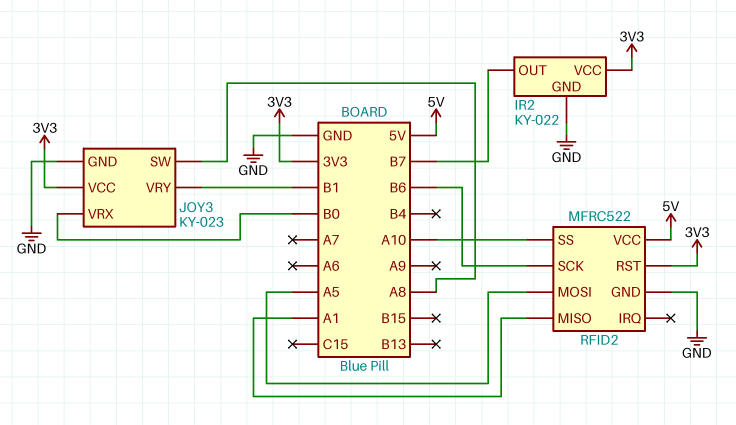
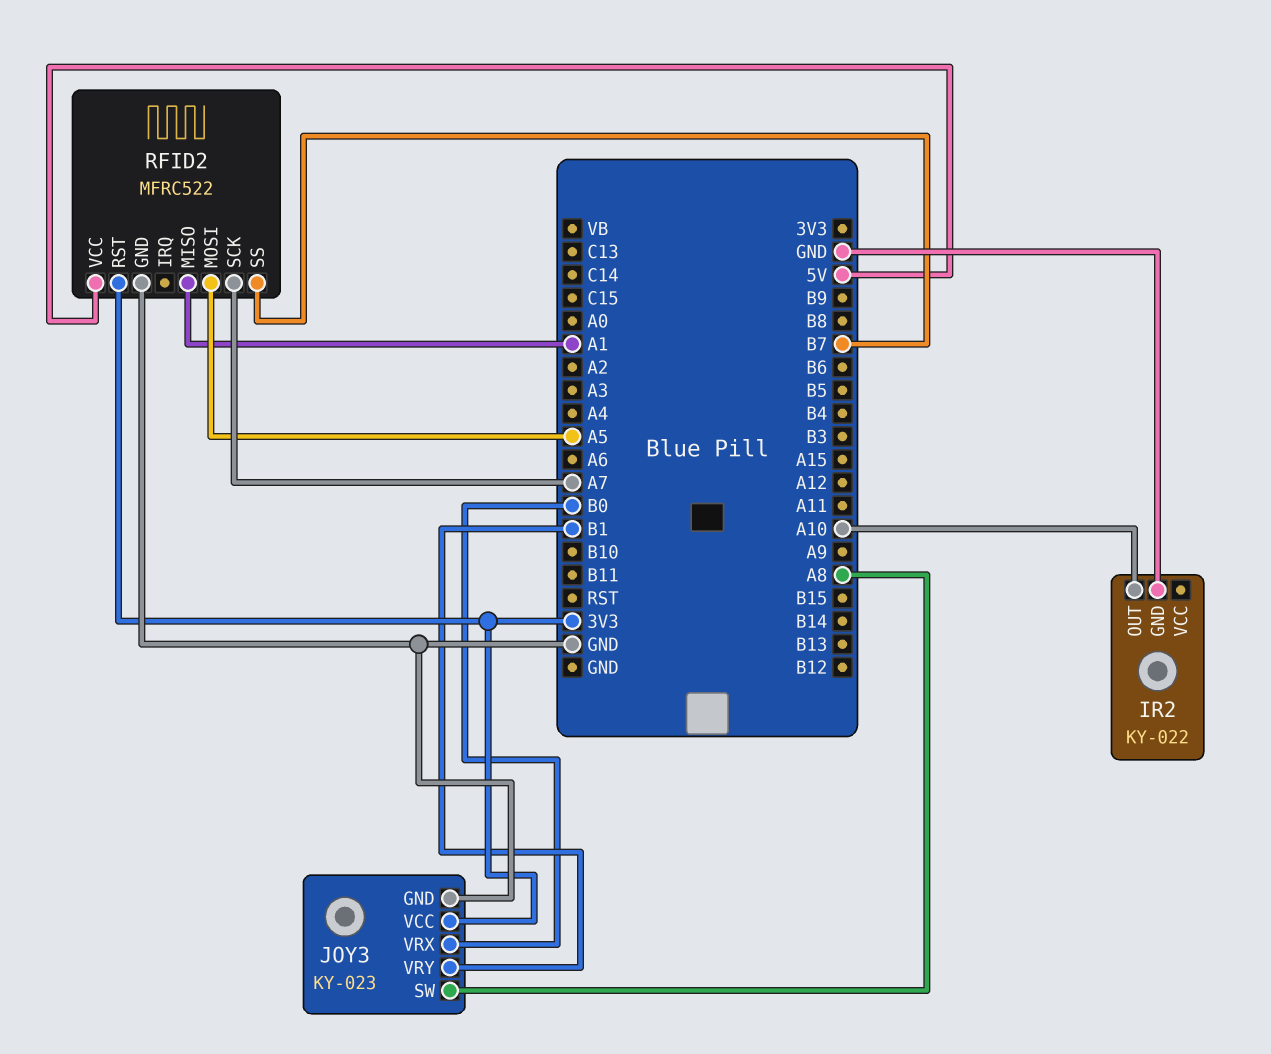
IR2 pin OUT: B7 -> A10
IR2 pin VCC: 3V3 -> none
RFID2 pin SCK: B6 -> A7
RFID2 pin SS: A10 -> B7

